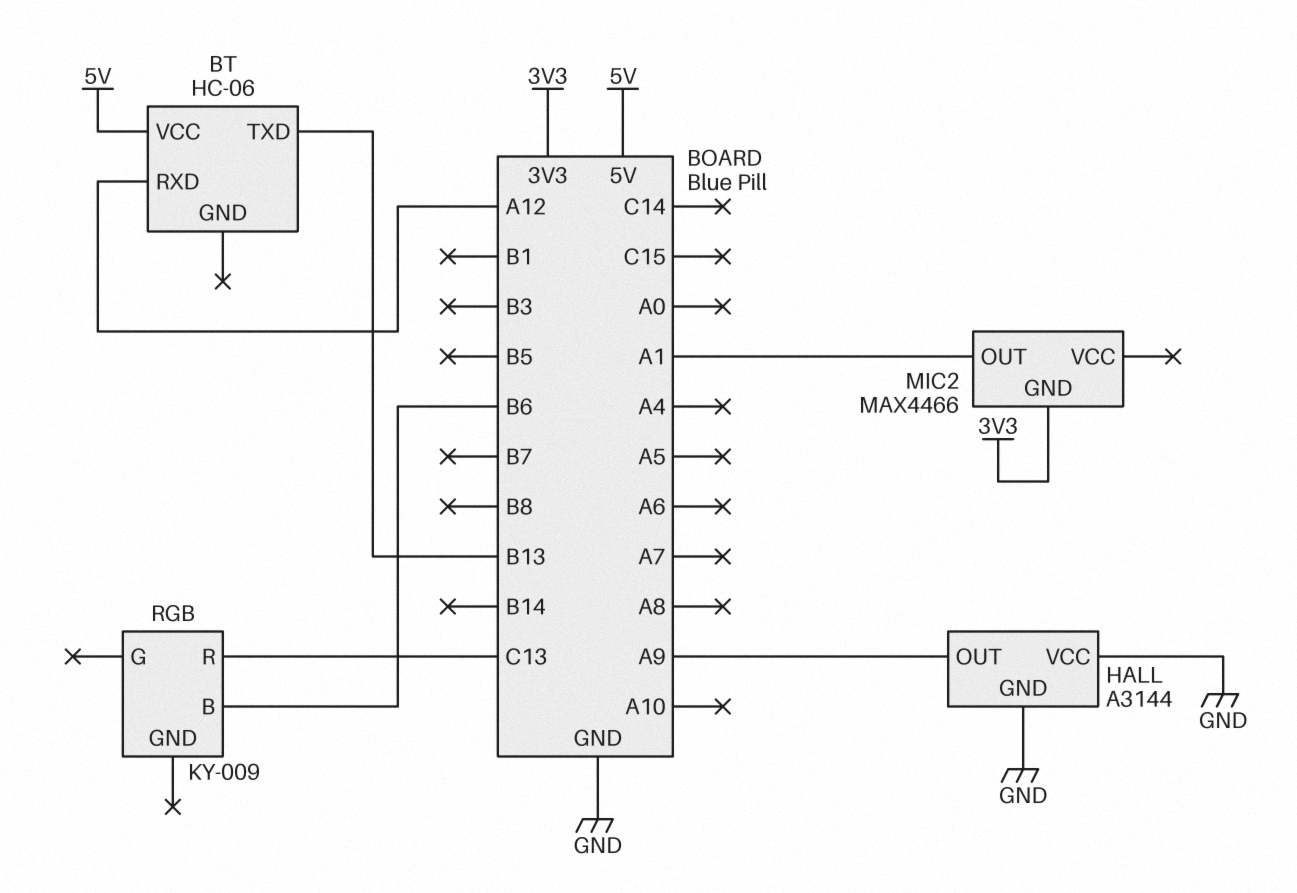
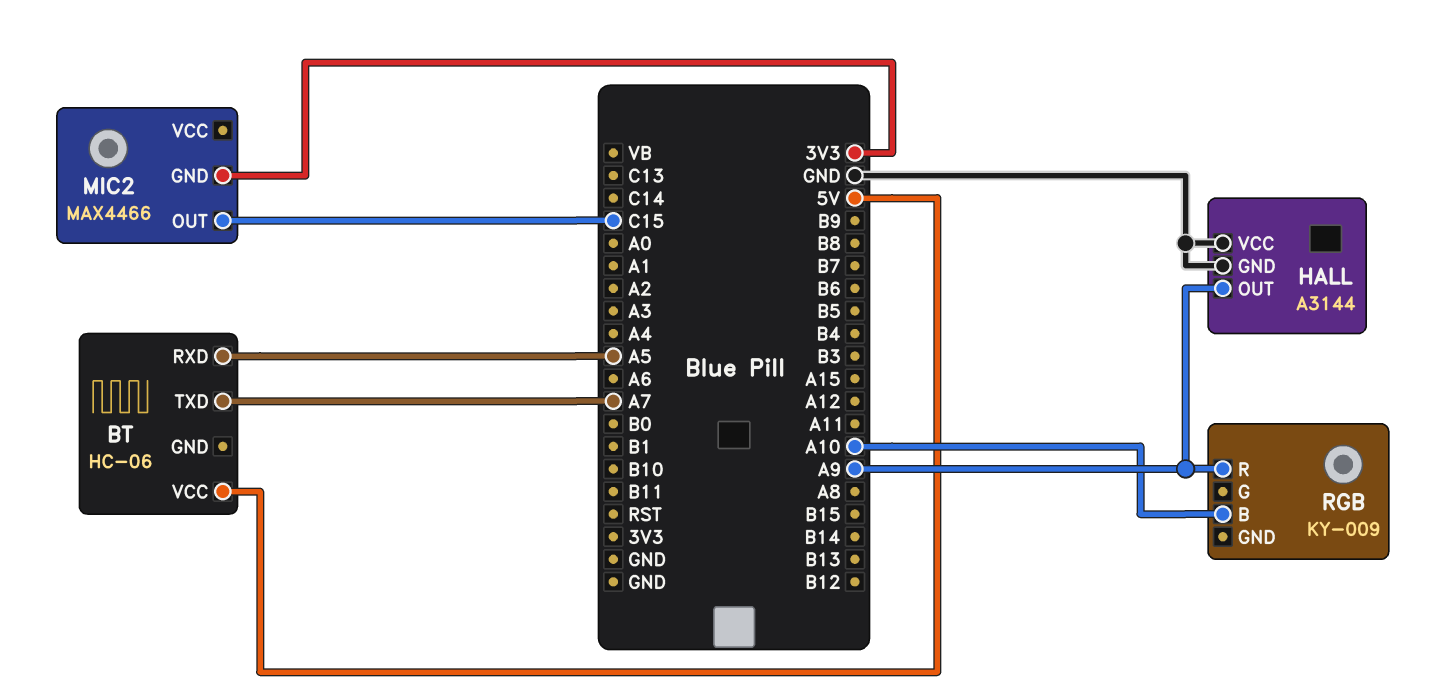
BT pin RXD: A12 -> A5
BT pin TXD: B13 -> A7
MIC2 pin OUT: A1 -> C15
RGB pin B: B6 -> A10
RGB pin R: C13 -> A9

